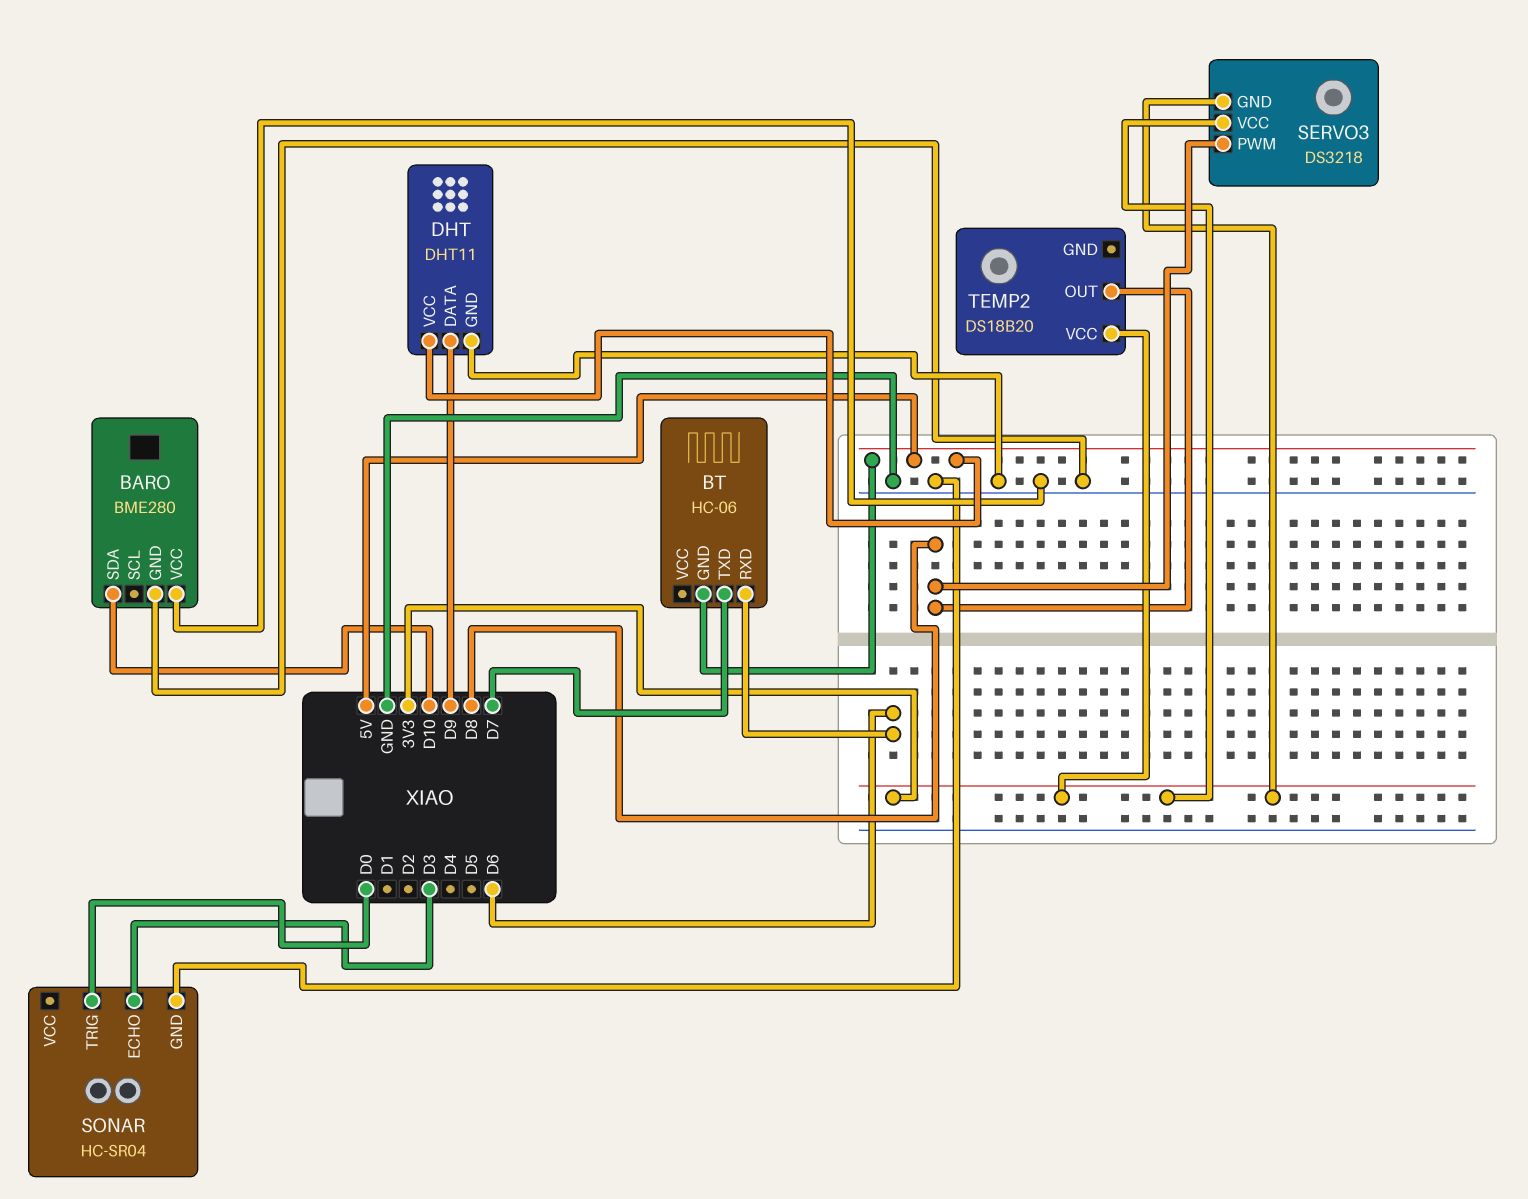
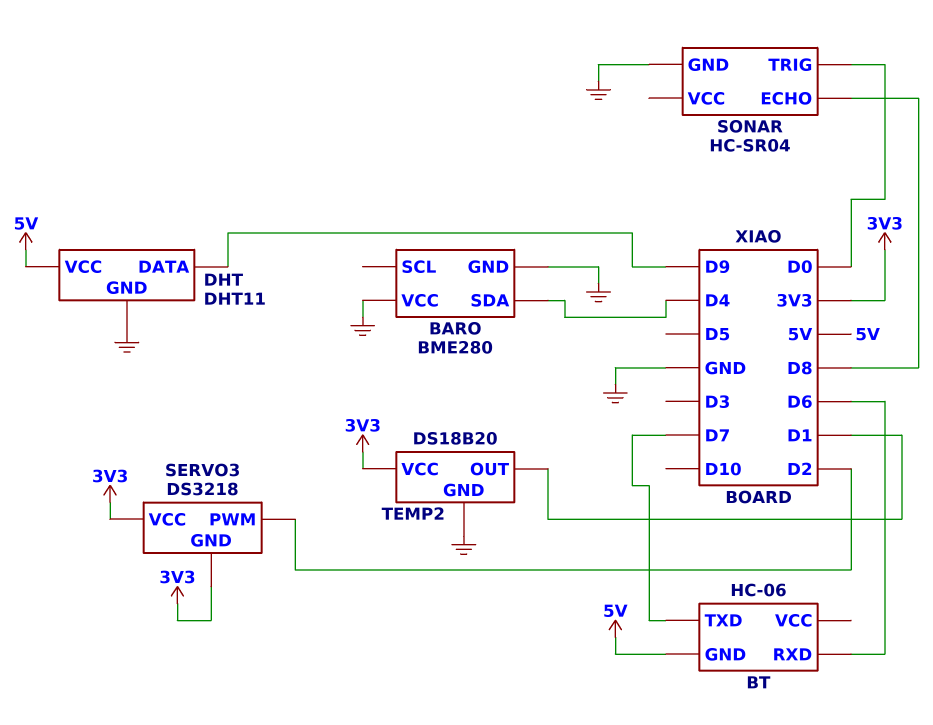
BARO pin SDA: D10 -> D4
SERVO3 pin PWM: D8 -> D2
SONAR pin ECHO: D3 -> D8
TEMP2 pin GND: none -> GND
TEMP2 pin OUT: D8 -> D1

